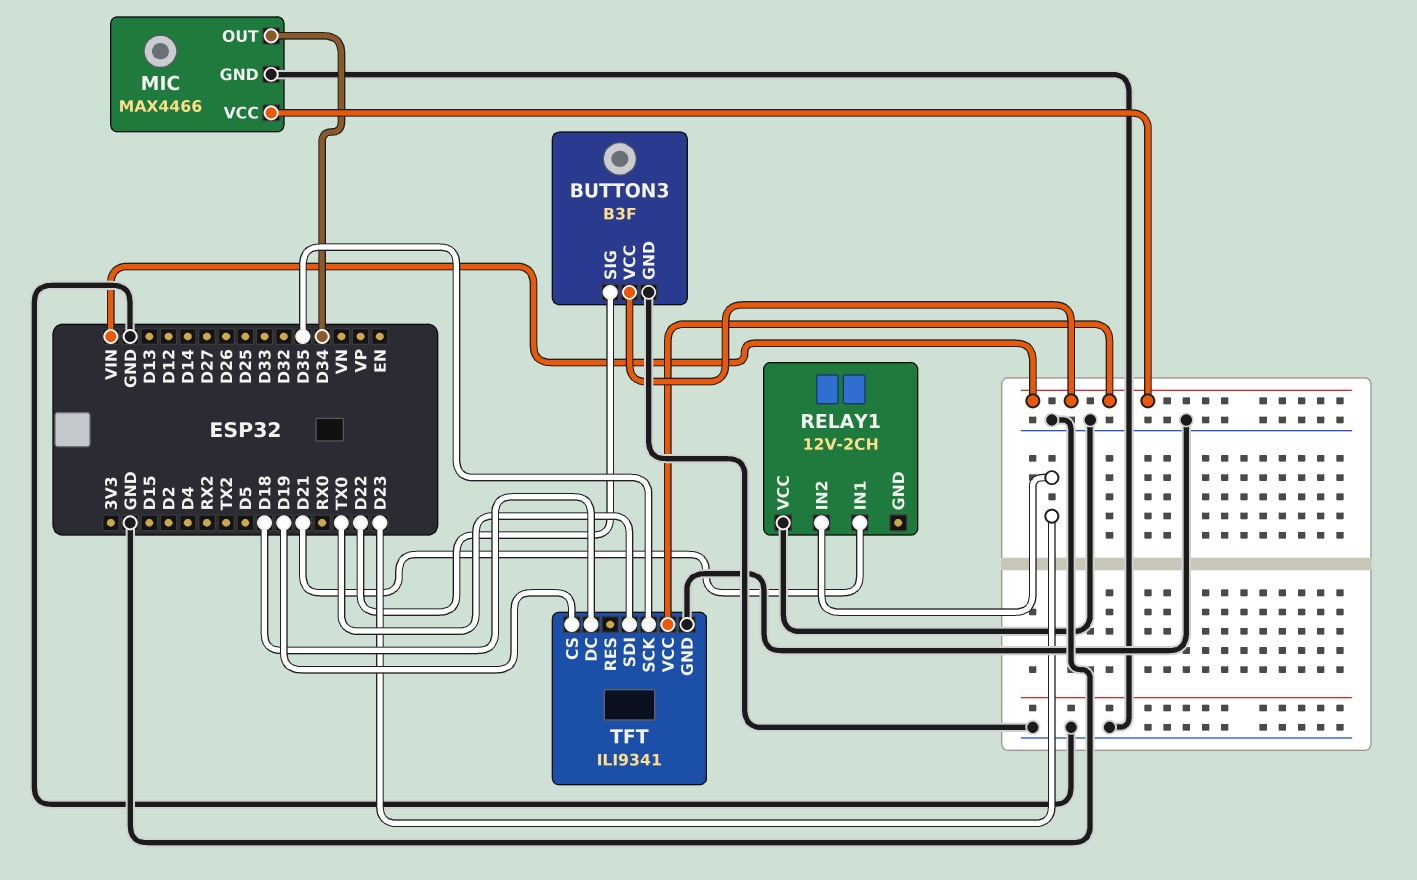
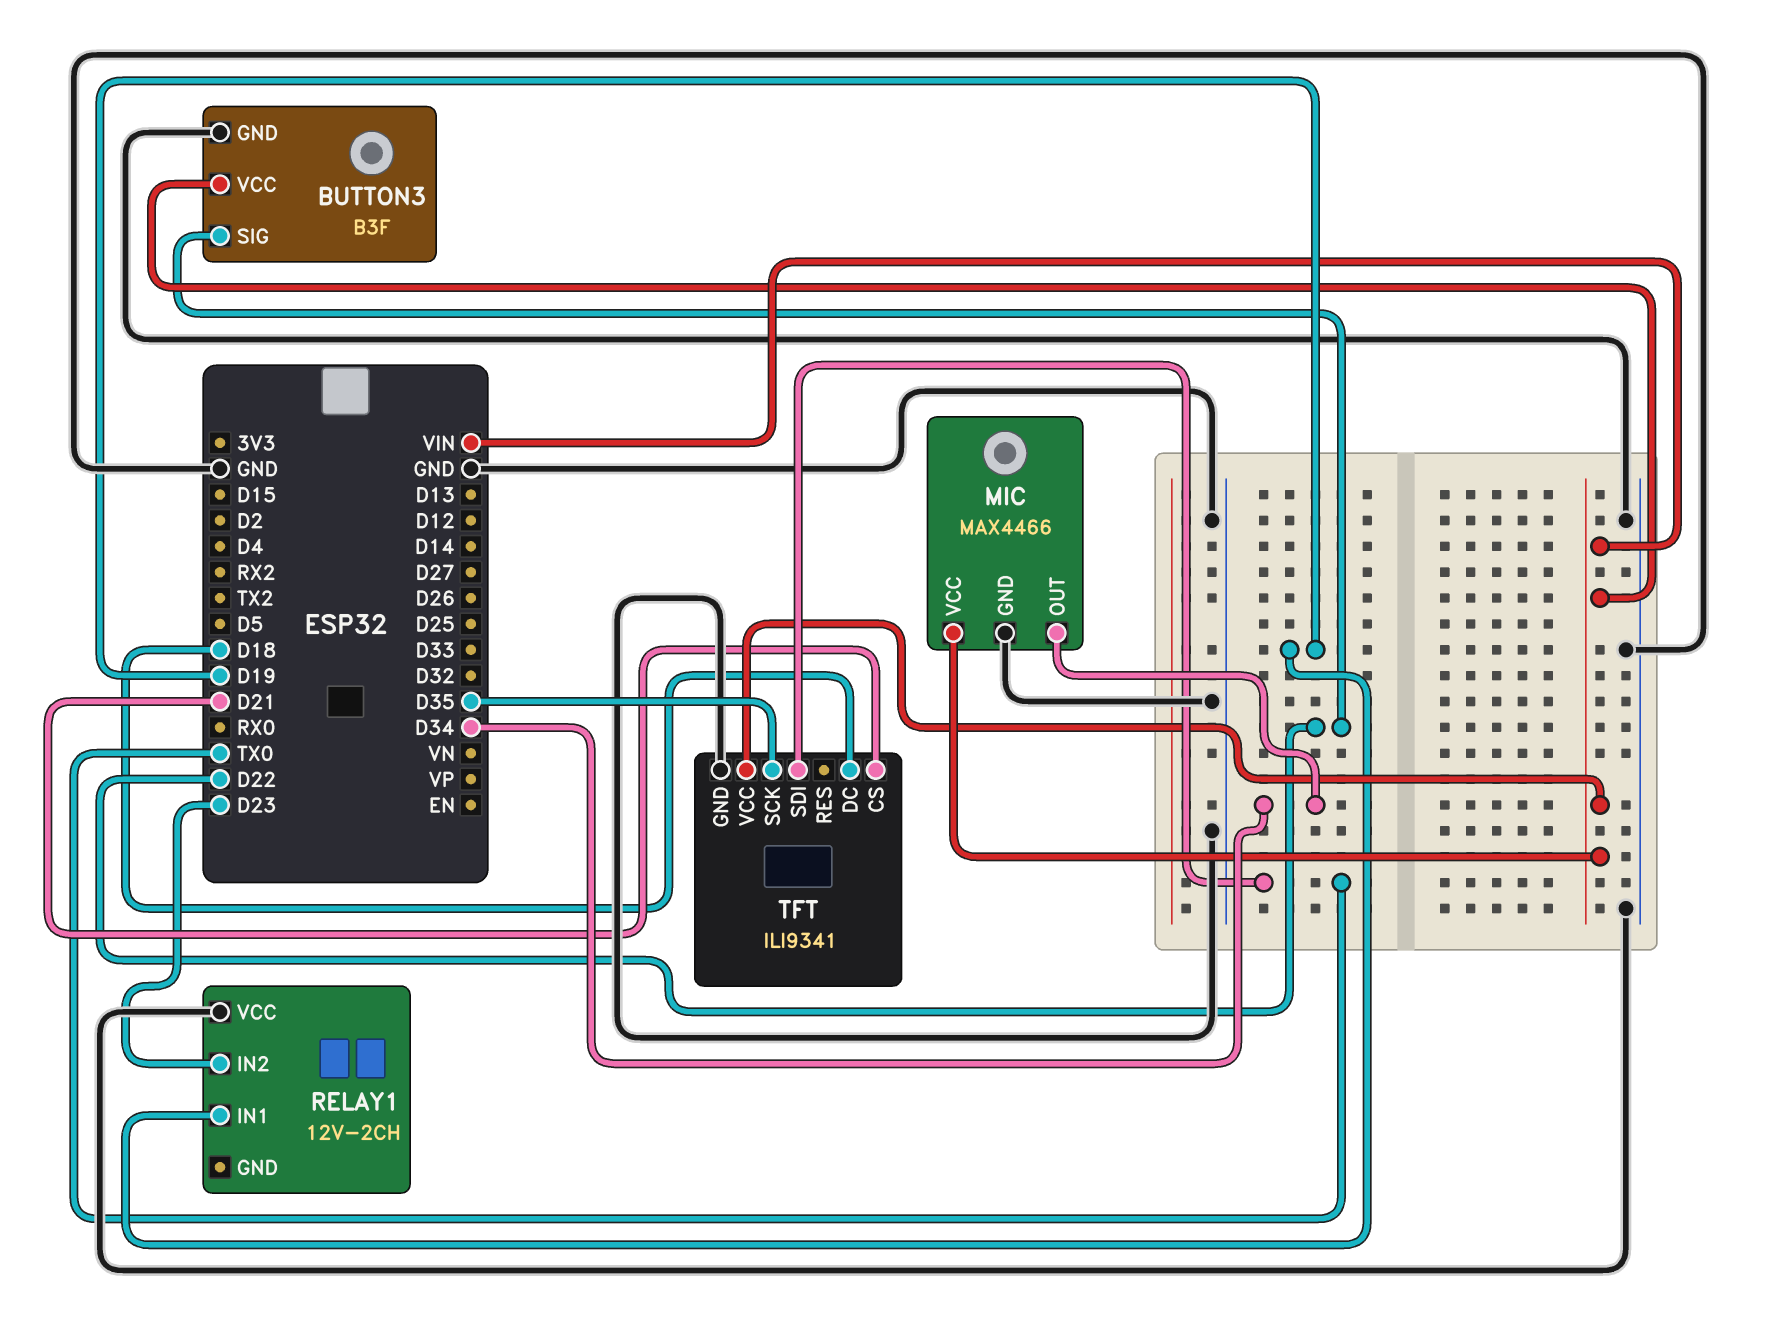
RELAY1 pin IN1: D21 -> D19
TFT pin CS: D19 -> D21

